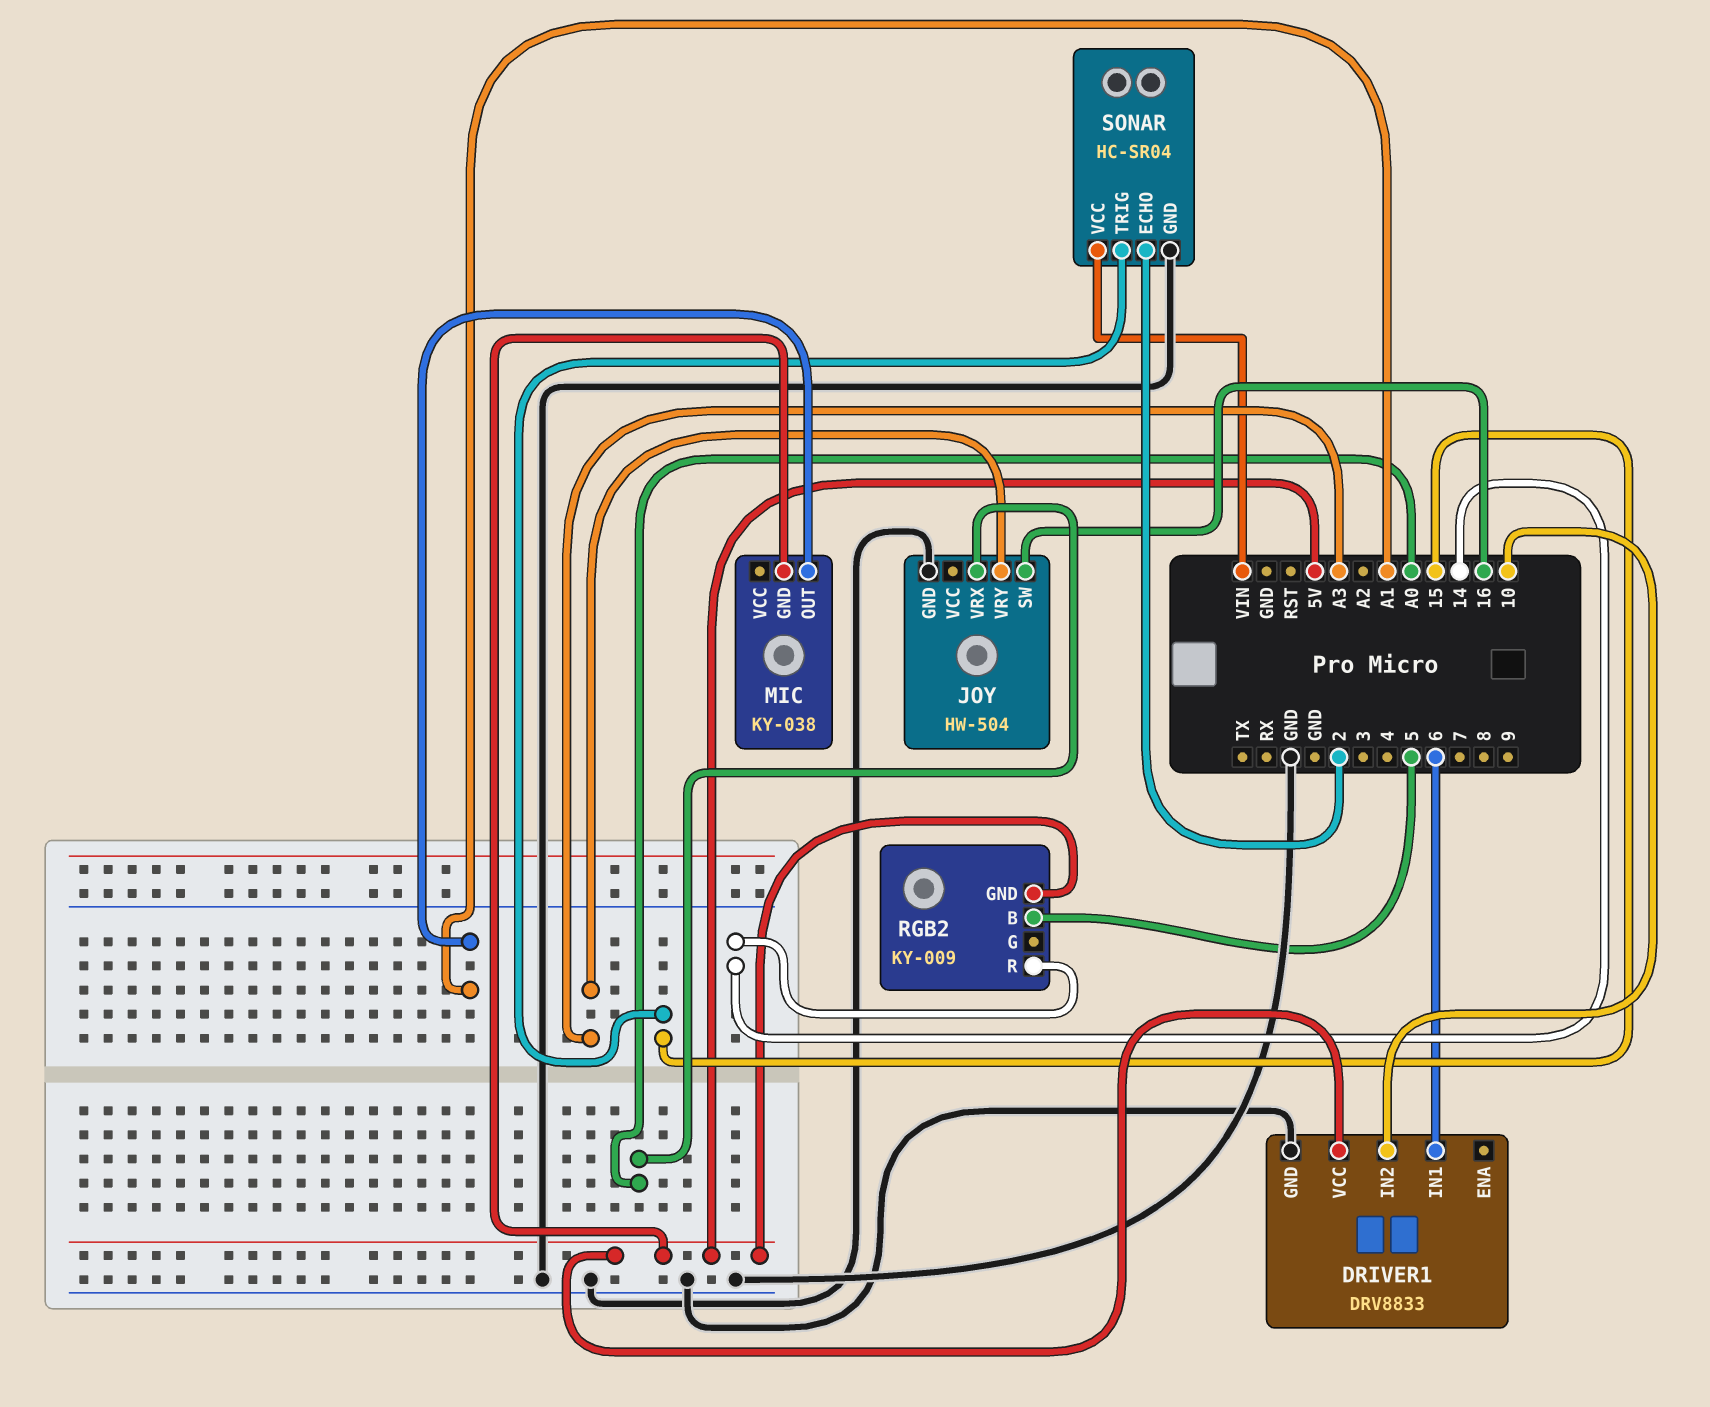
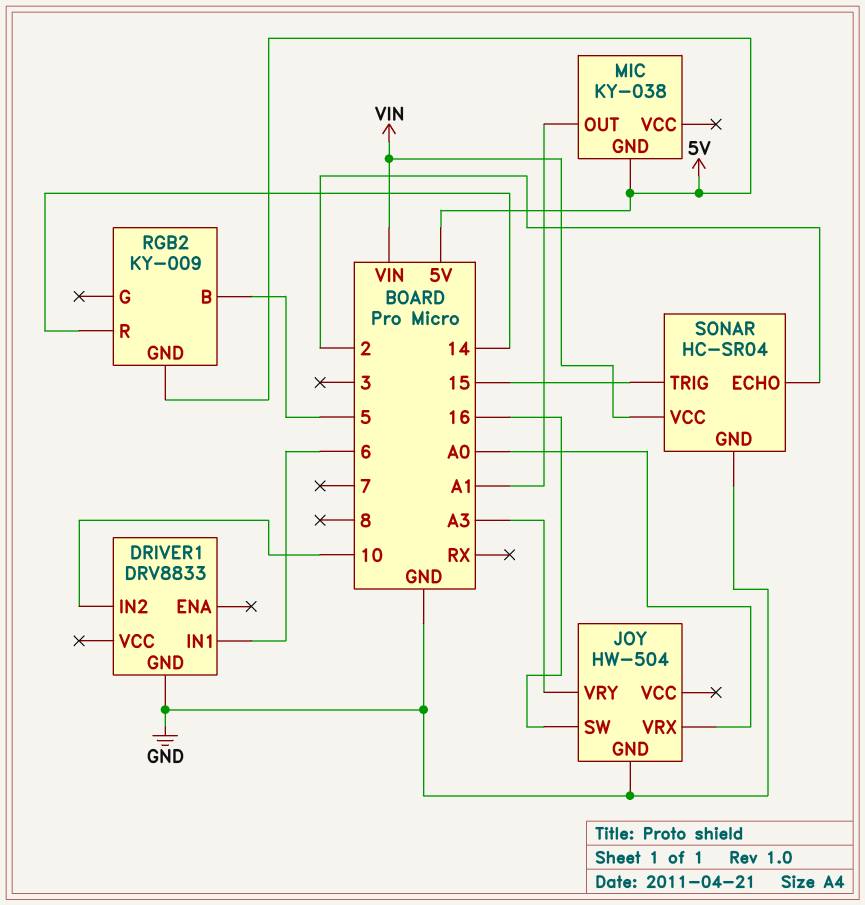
DRIVER1 pin VCC: 5V -> none

